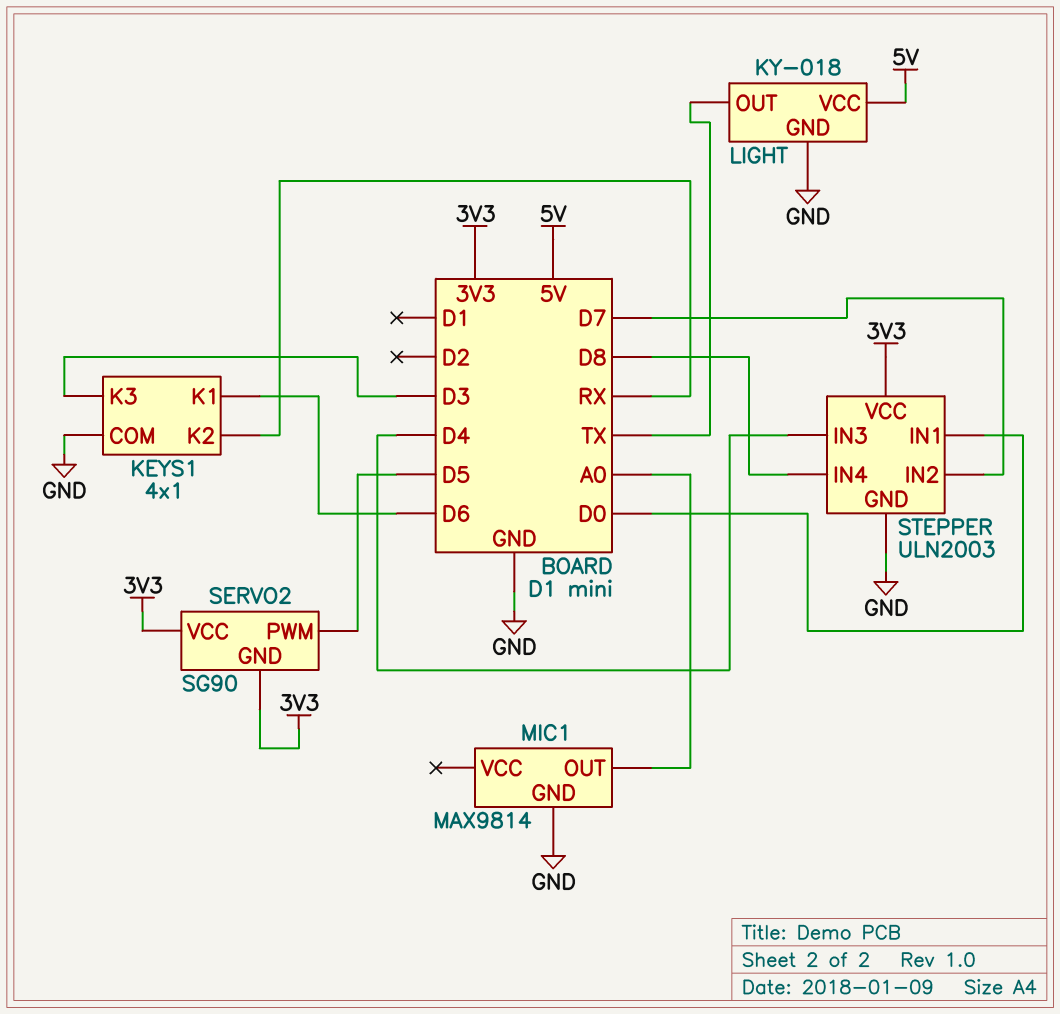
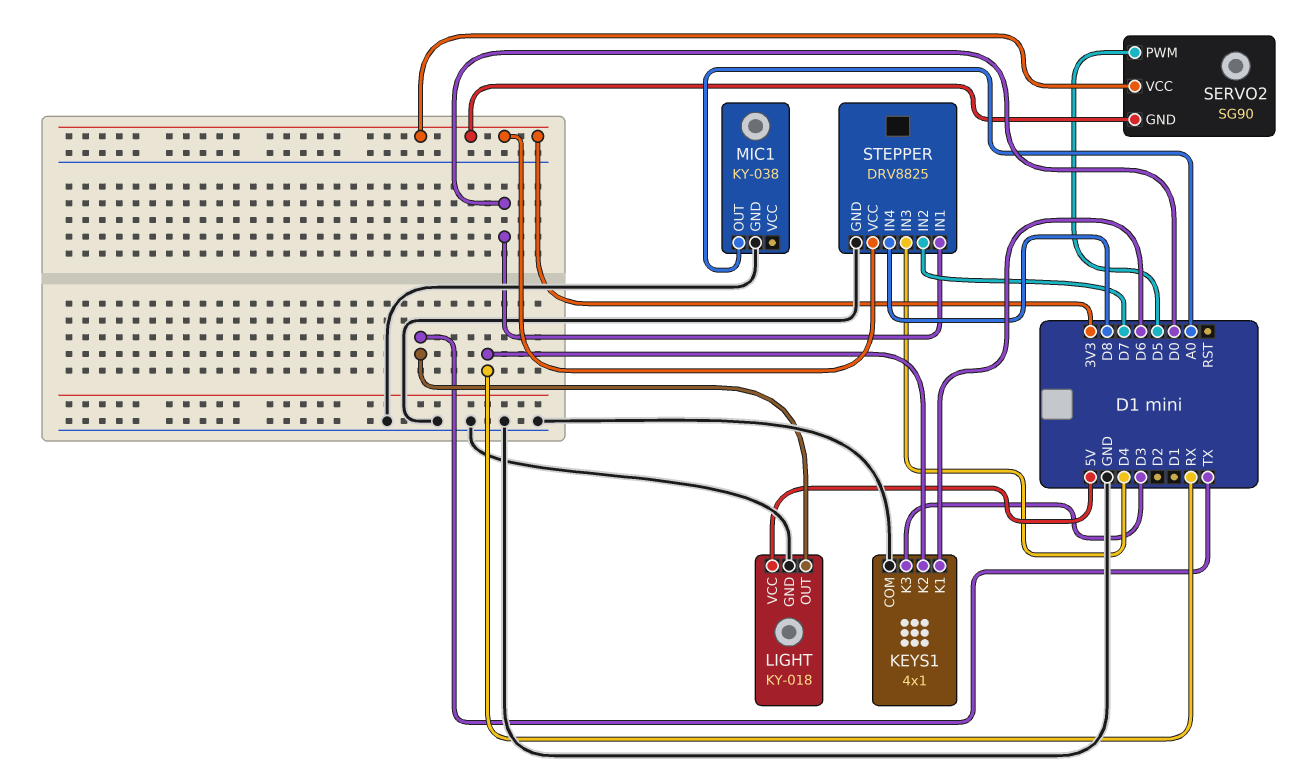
MIC1: MAX9814 -> KY-038
STEPPER: ULN2003 -> DRV8825

